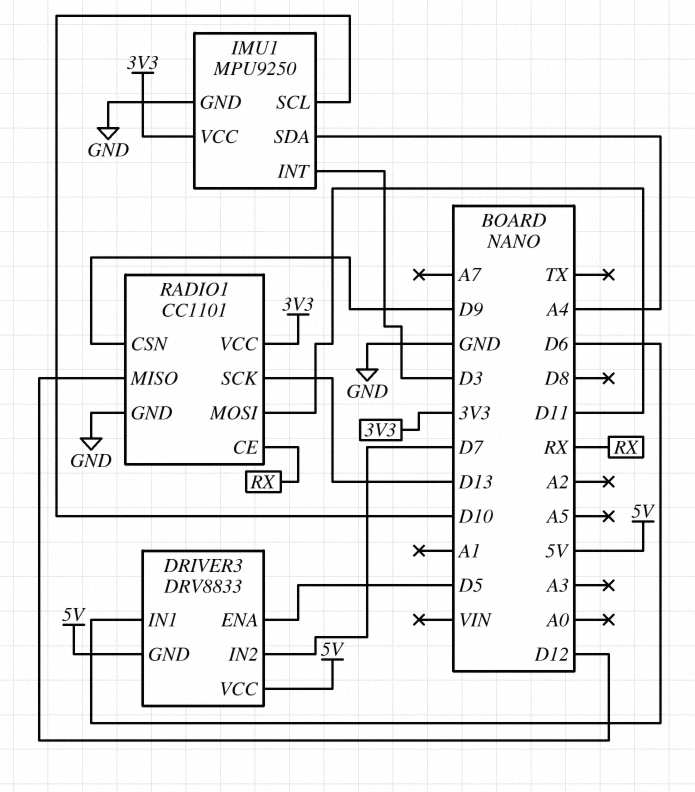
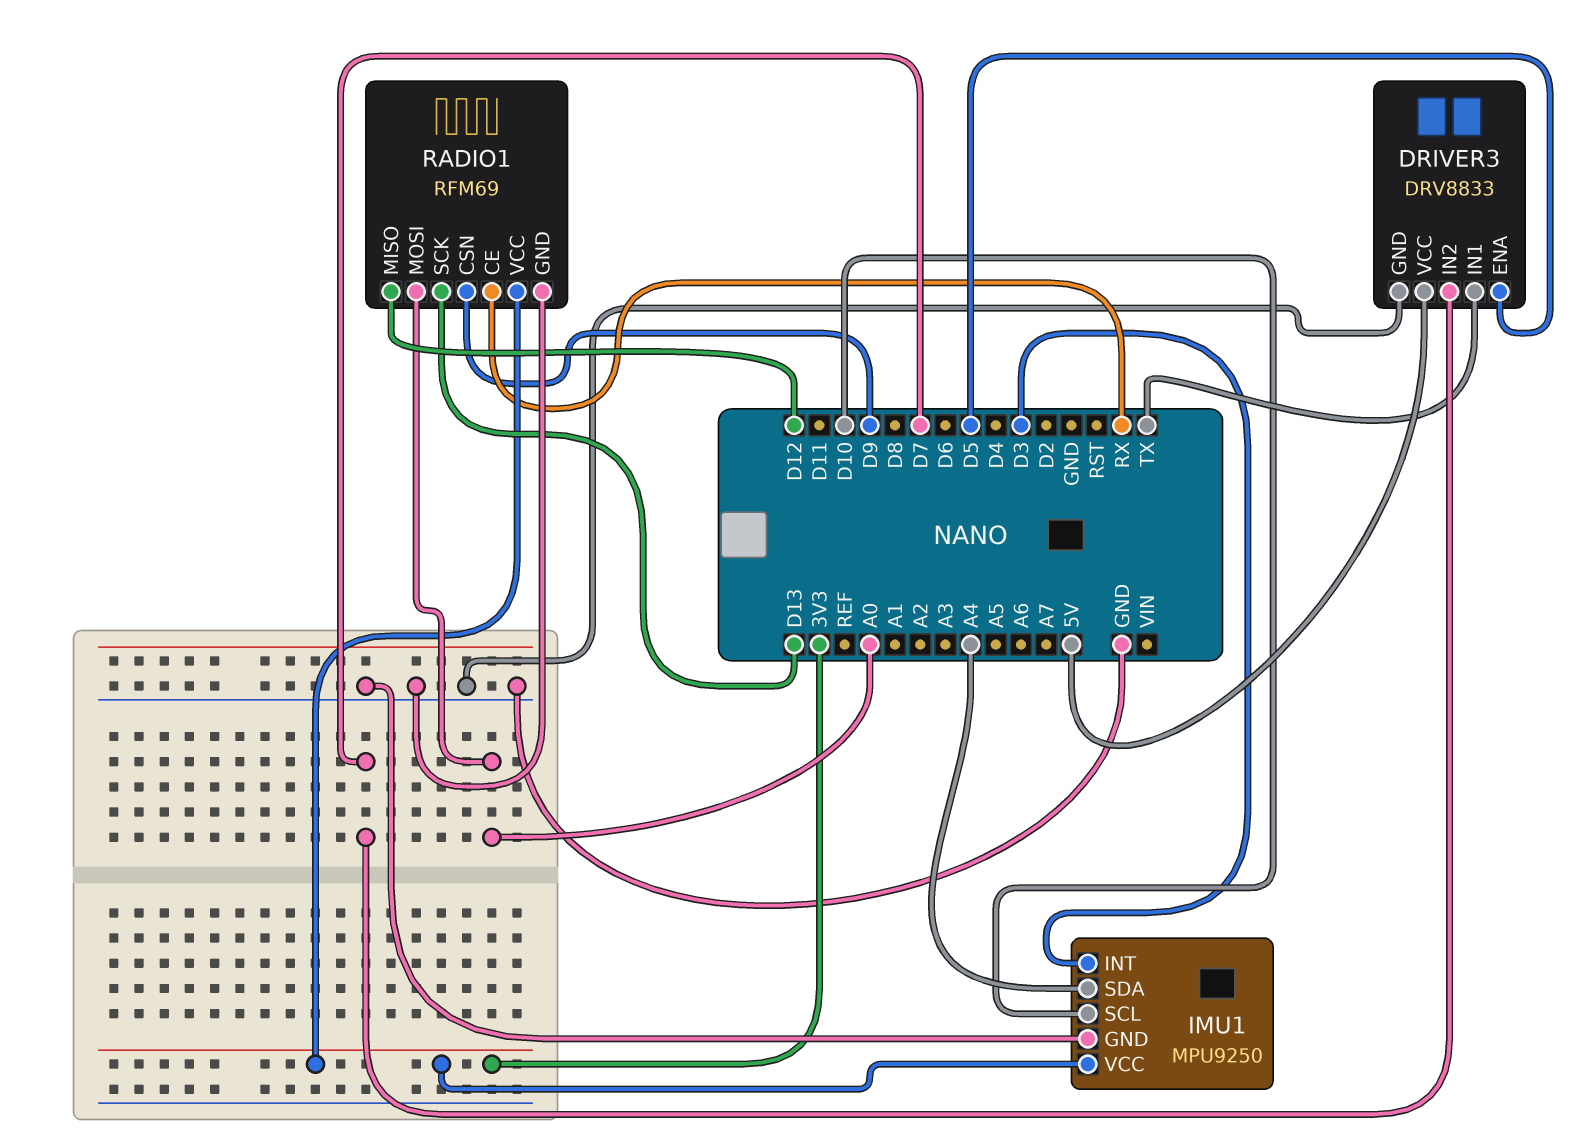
DRIVER3 pin GND: 5V -> GND
DRIVER3 pin IN1: D6 -> TX
RADIO1: CC1101 -> RFM69
RADIO1 pin MOSI: D11 -> A0

